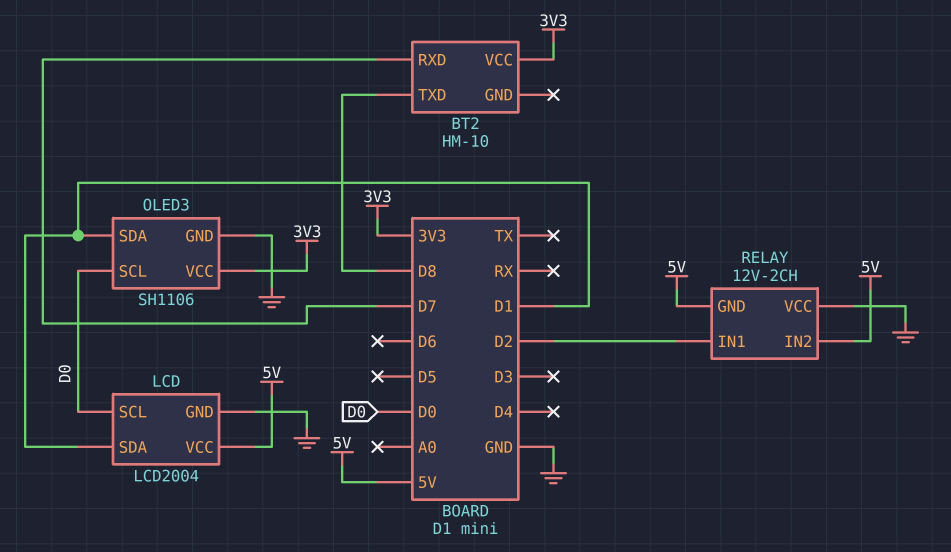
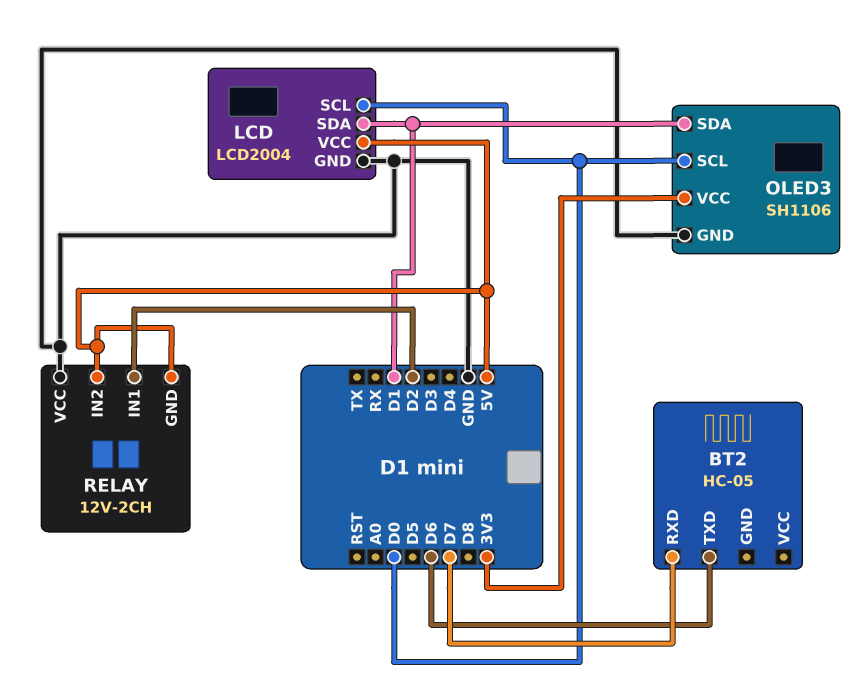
BT2: HM-10 -> HC-05
BT2 pin TXD: D8 -> D6
BT2 pin VCC: 3V3 -> none

